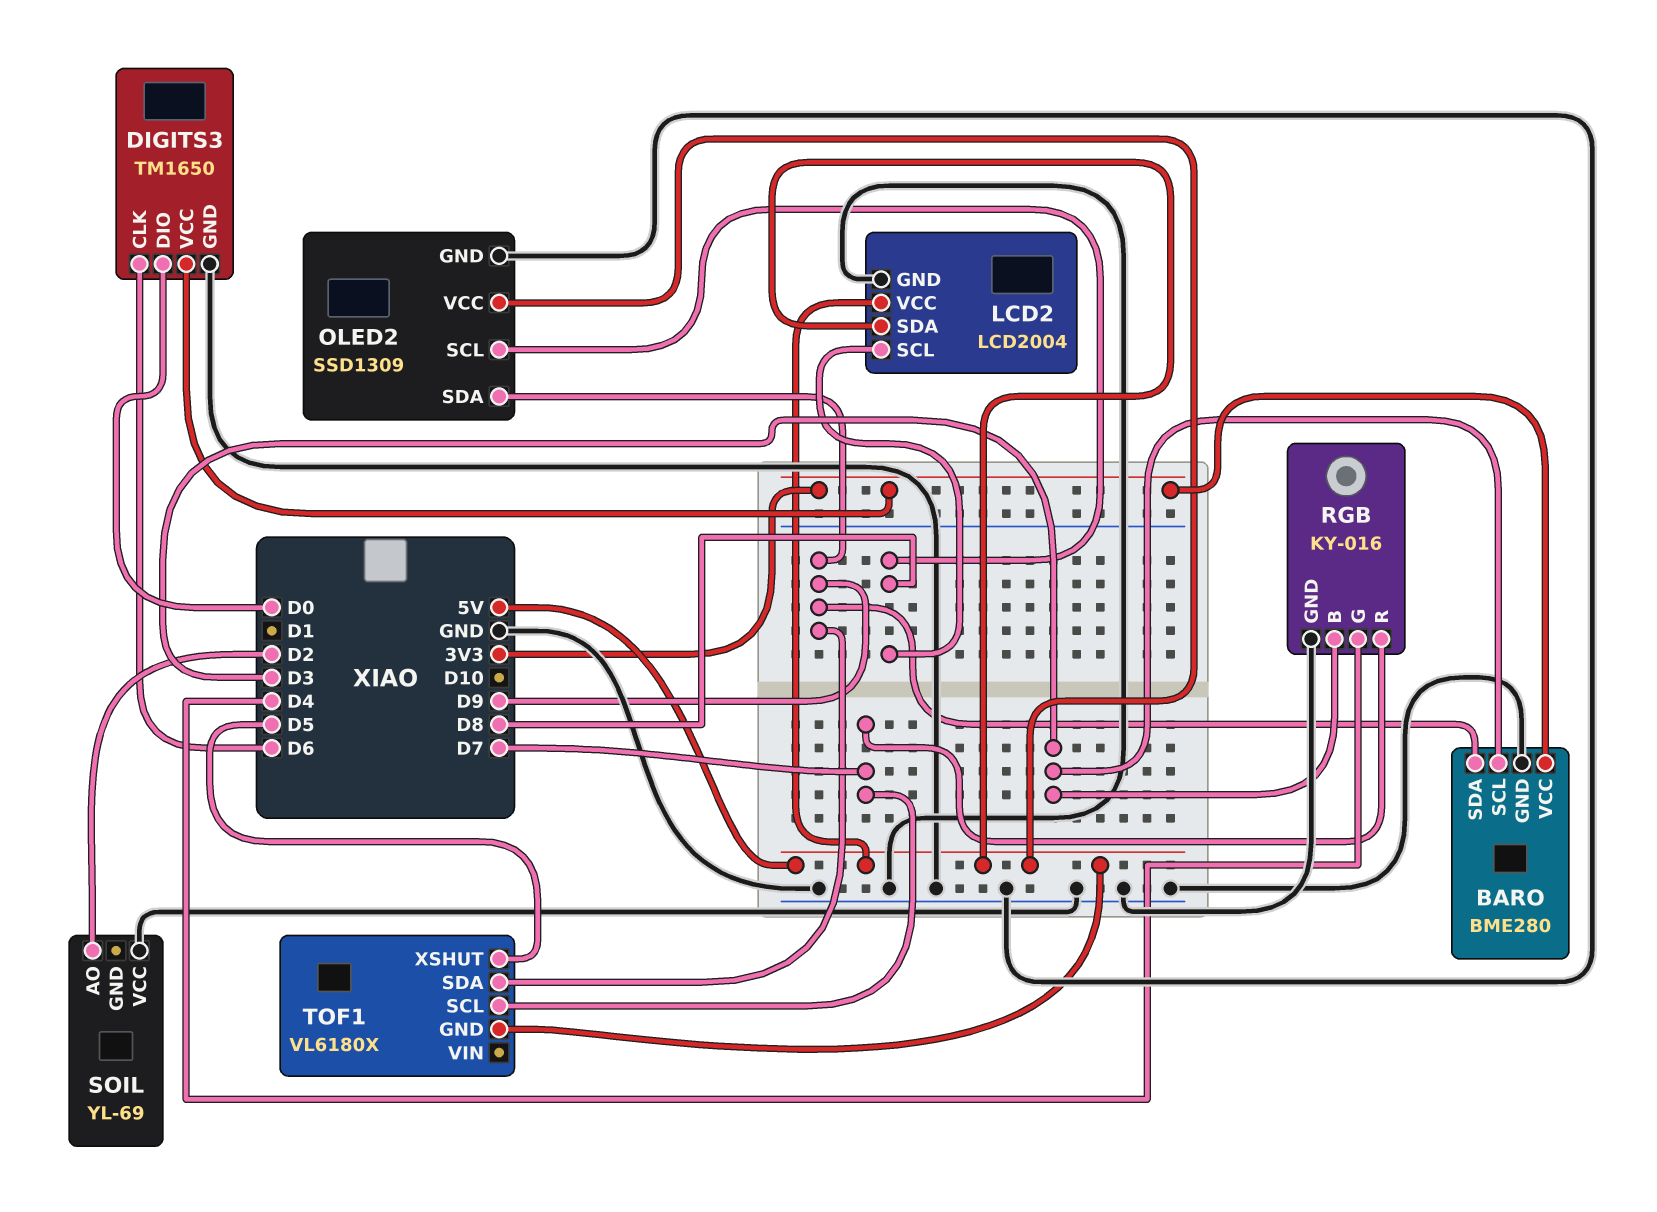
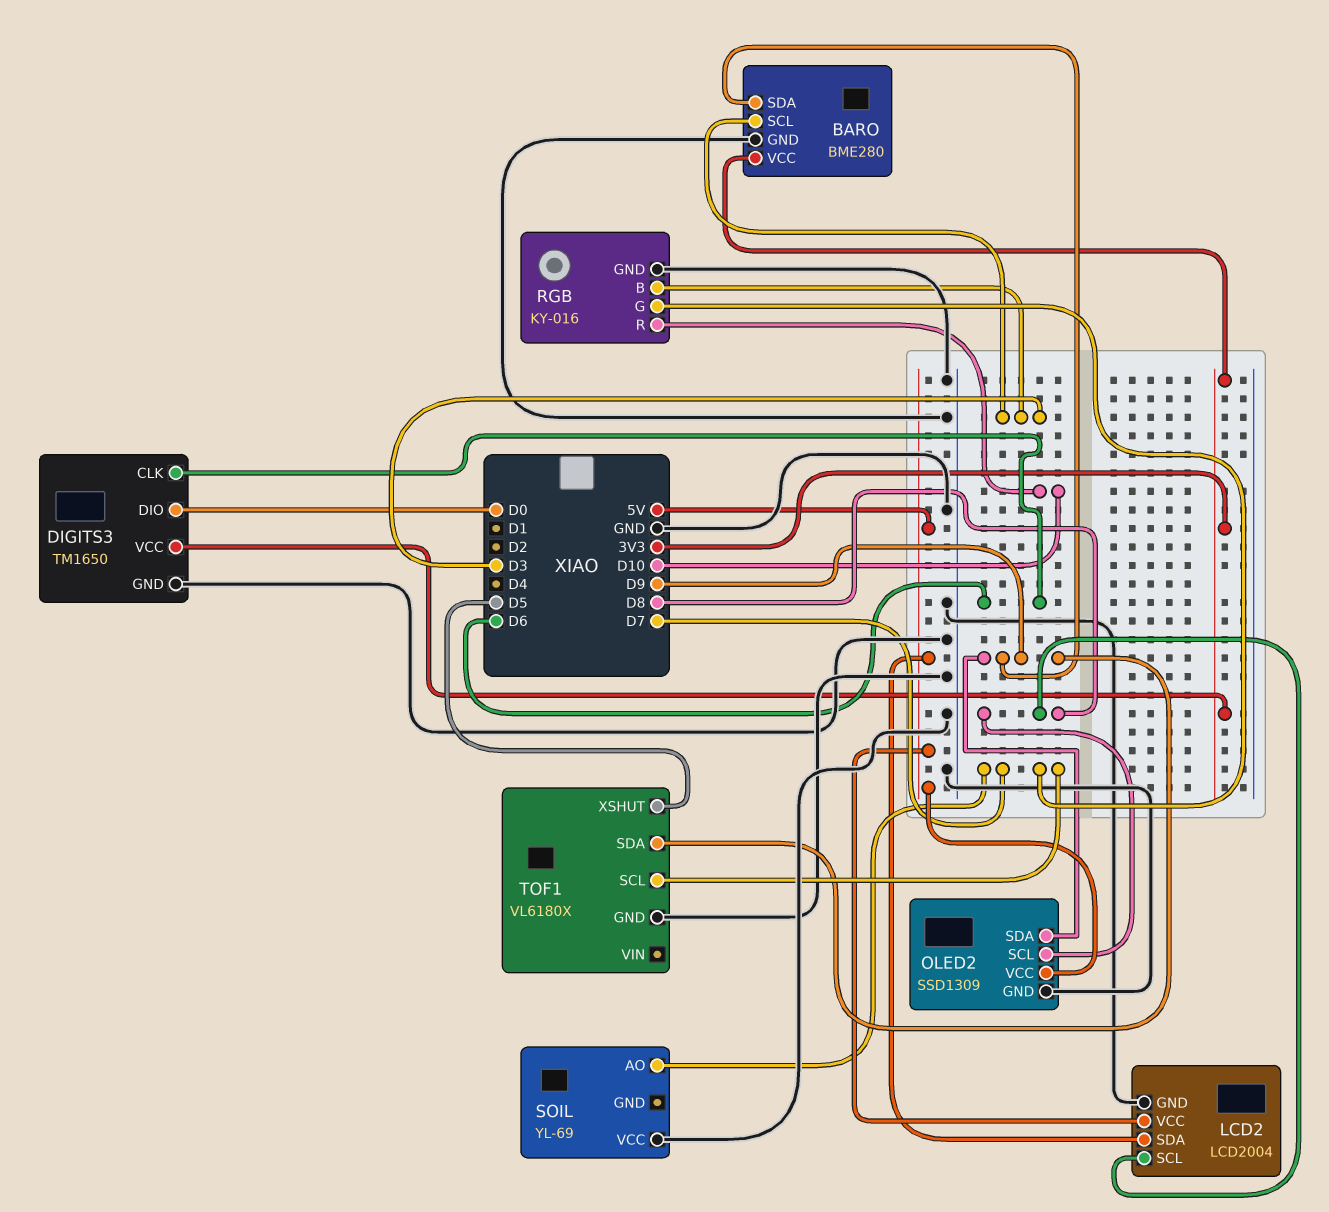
RGB pin G: D4 -> D7
RGB pin R: D7 -> D10
SOIL pin AO: D2 -> D7
TOF1 pin GND: 5V -> GND

